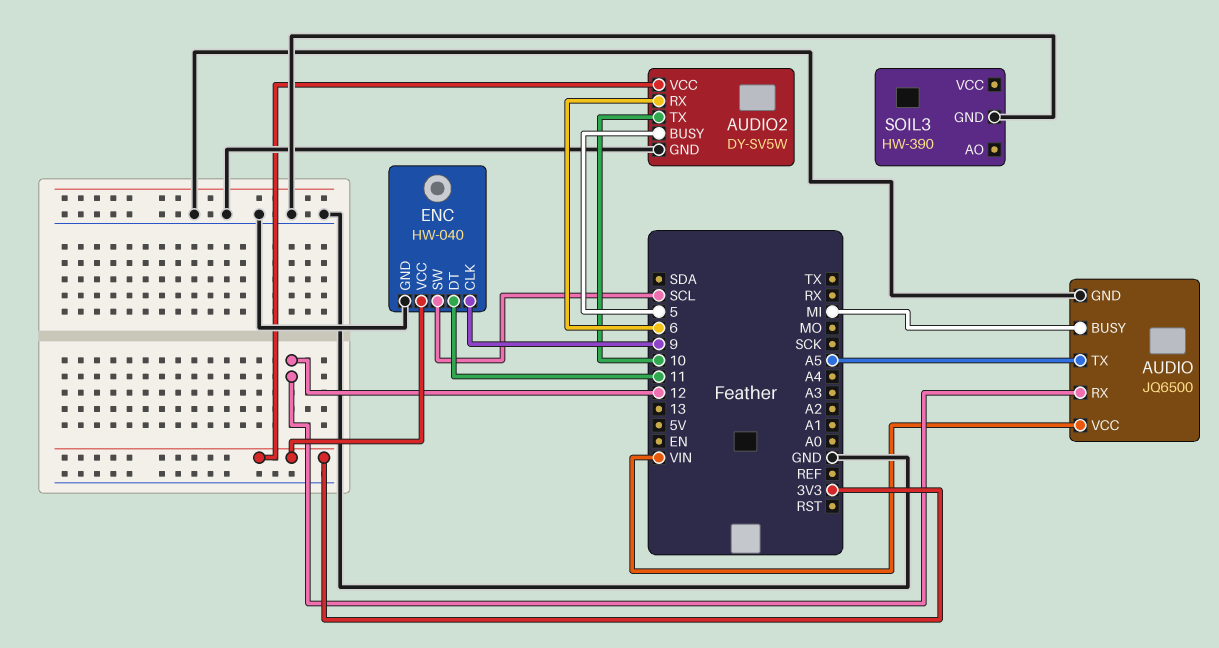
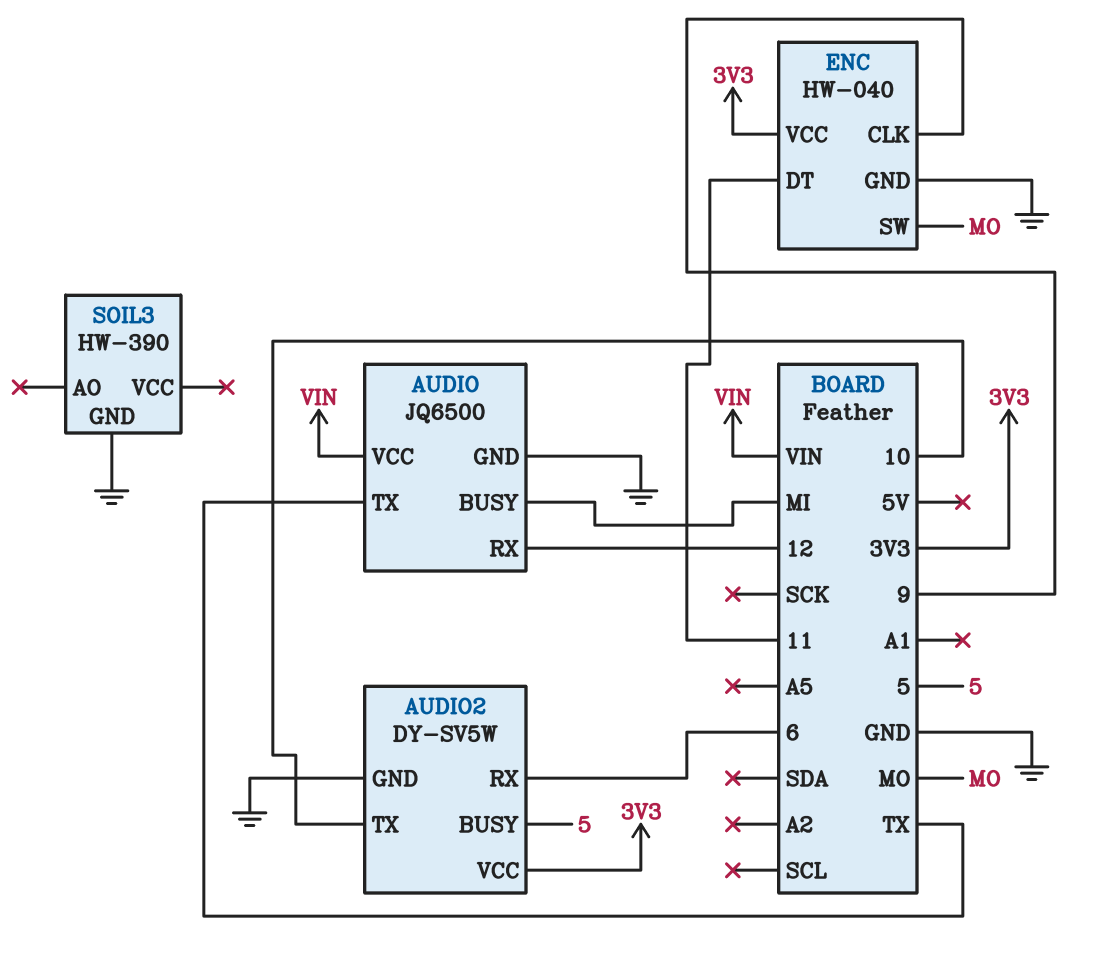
AUDIO pin TX: A5 -> TX
ENC pin SW: SCL -> MO

